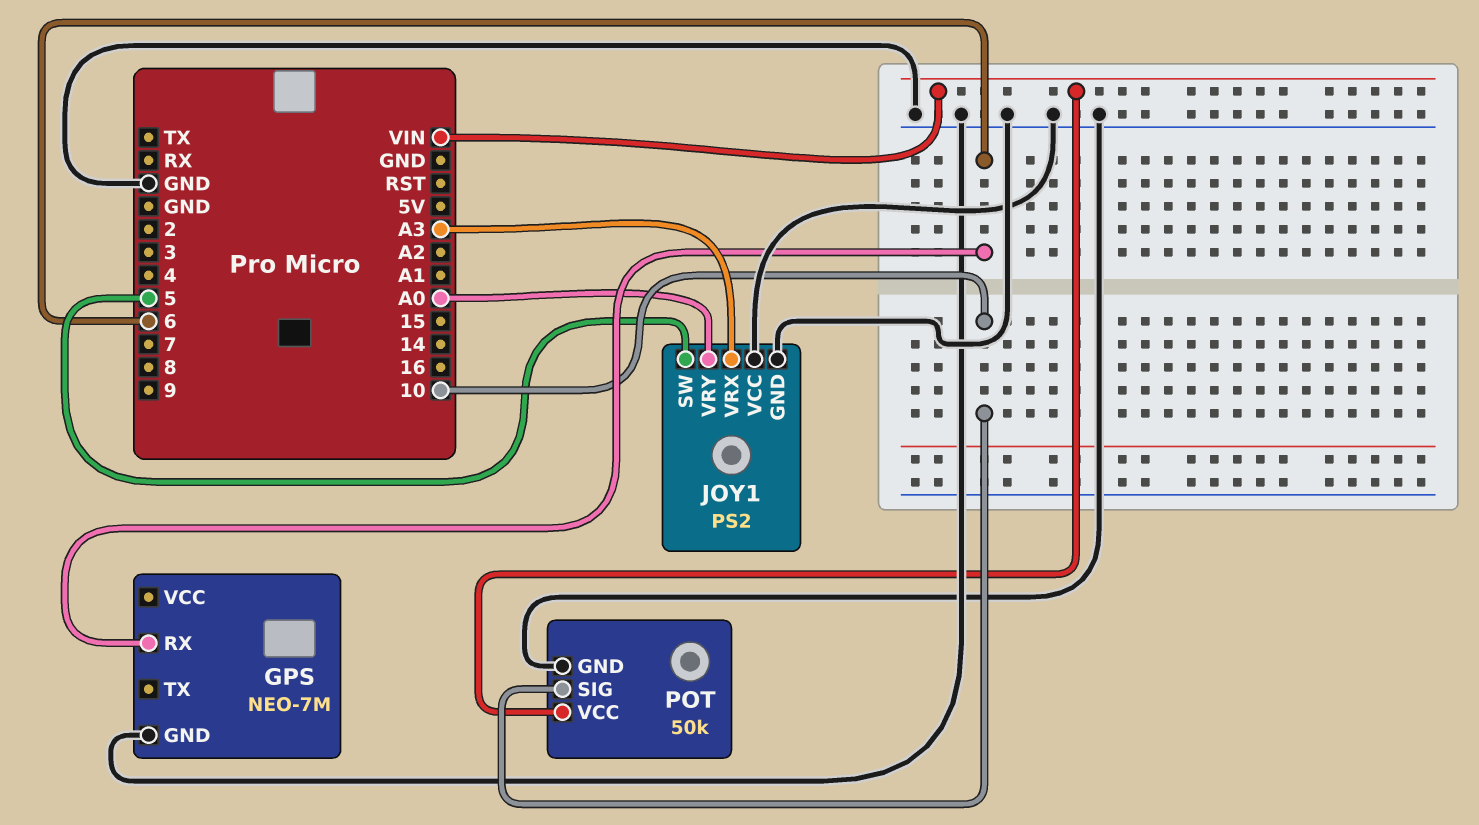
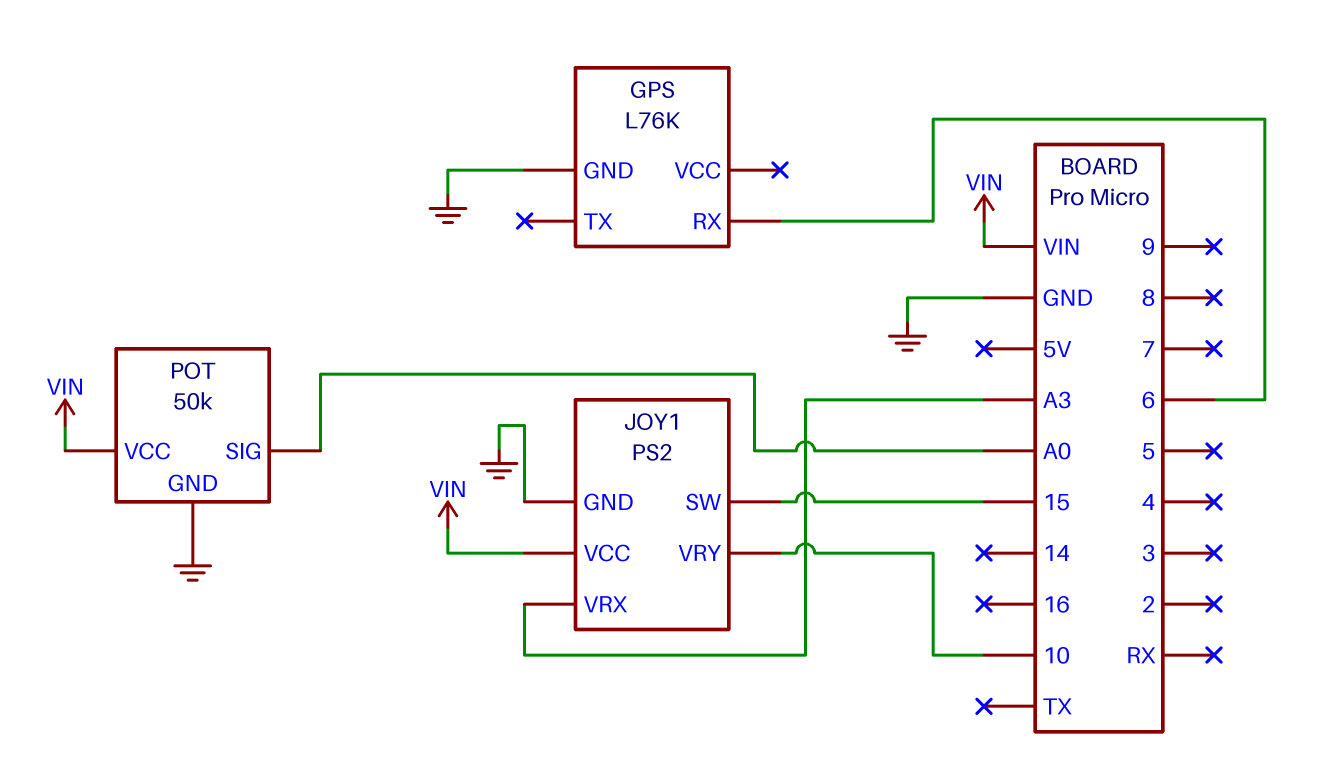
GPS: NEO-7M -> L76K
JOY1 pin SW: 5 -> 15
JOY1 pin VCC: GND -> VIN
JOY1 pin VRY: A0 -> 10
POT pin SIG: 10 -> A0

